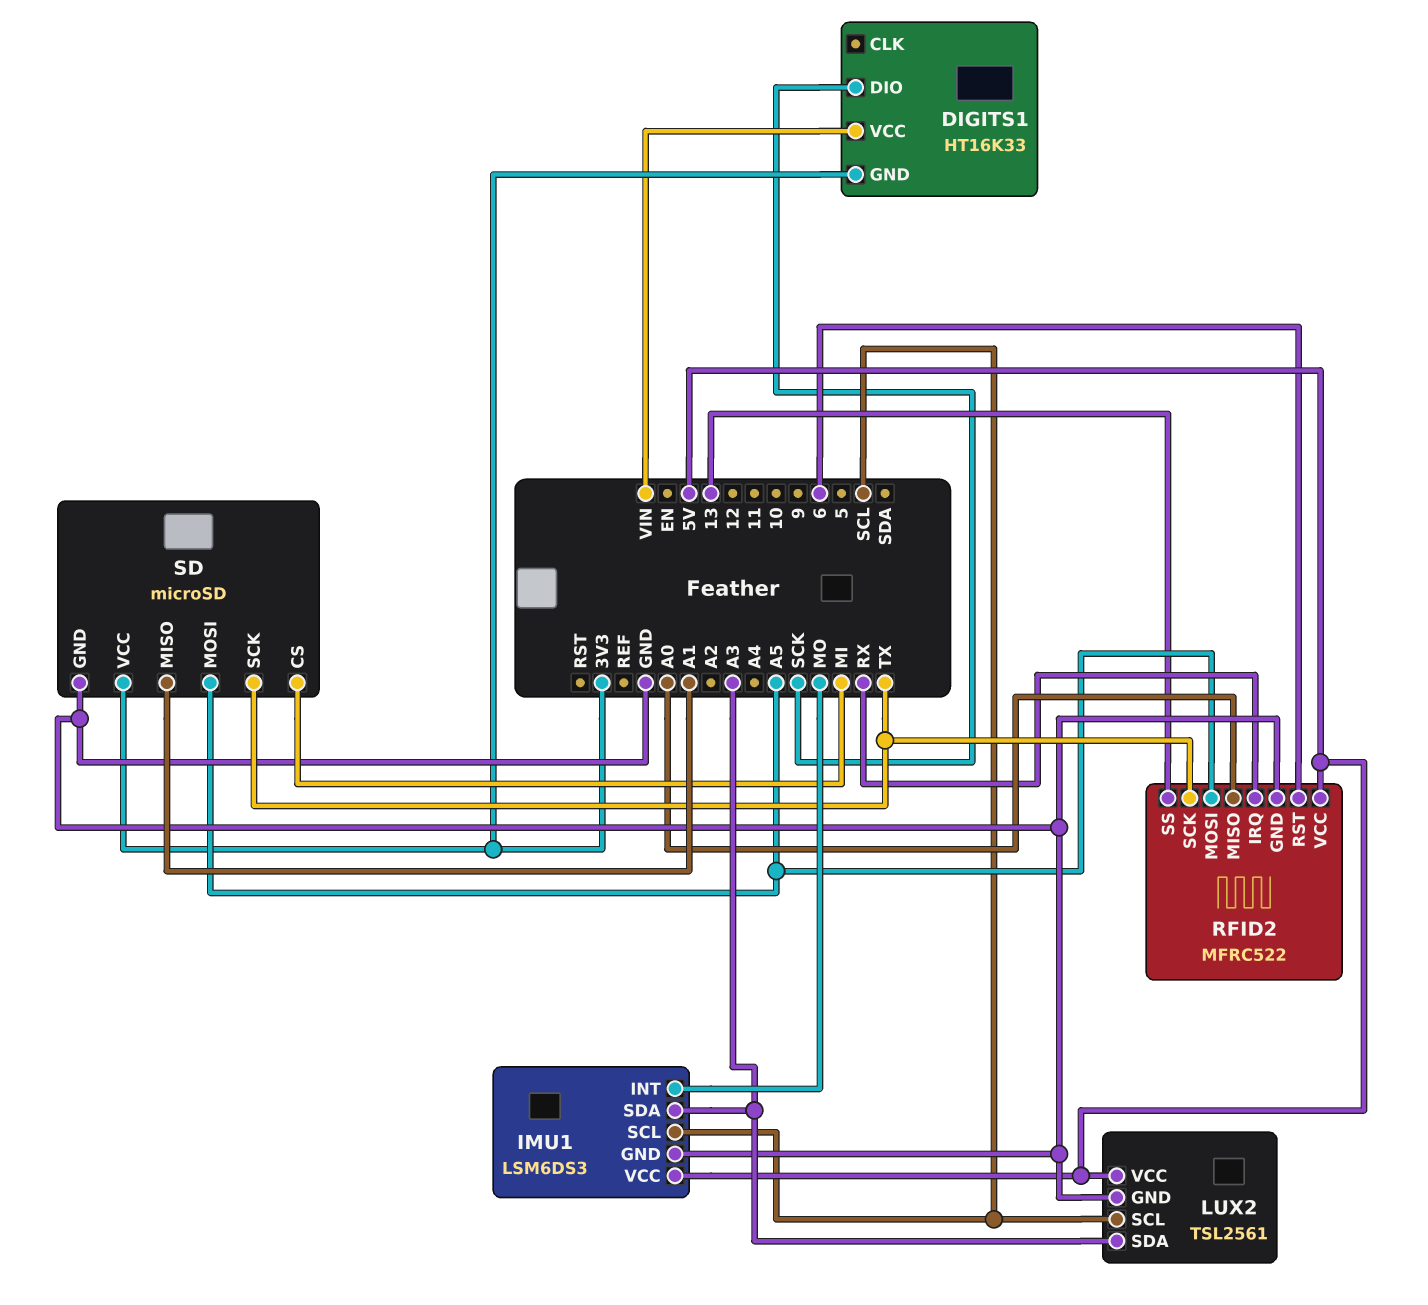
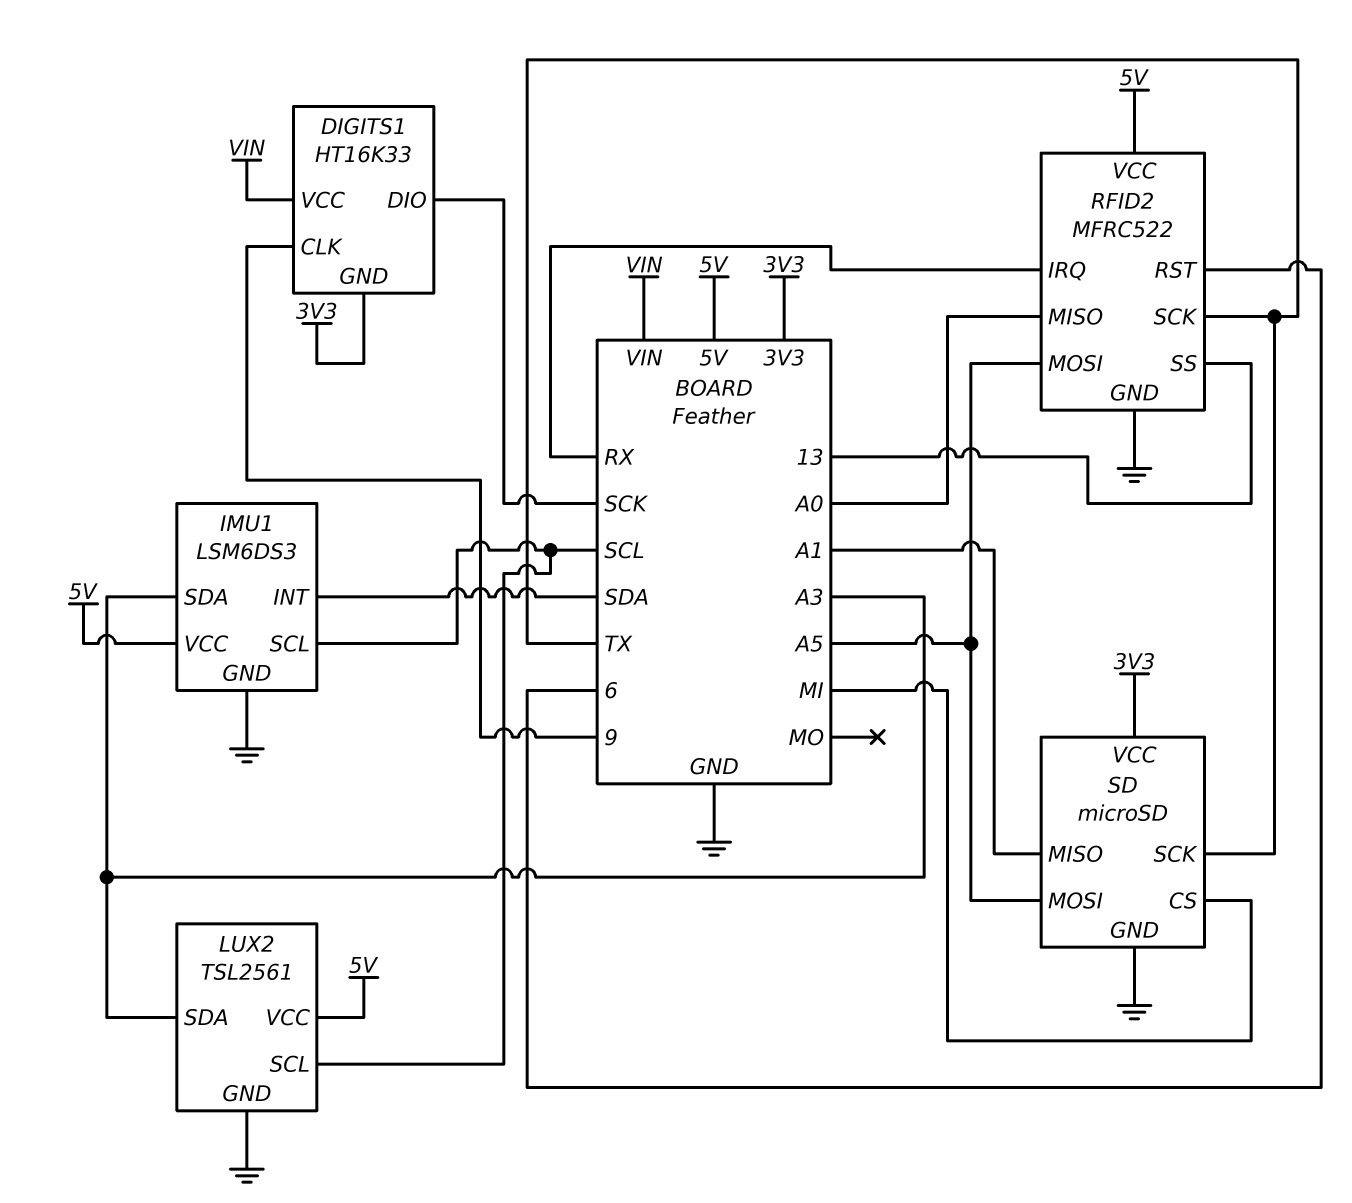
DIGITS1 pin CLK: none -> 9
IMU1 pin INT: MO -> SDA

